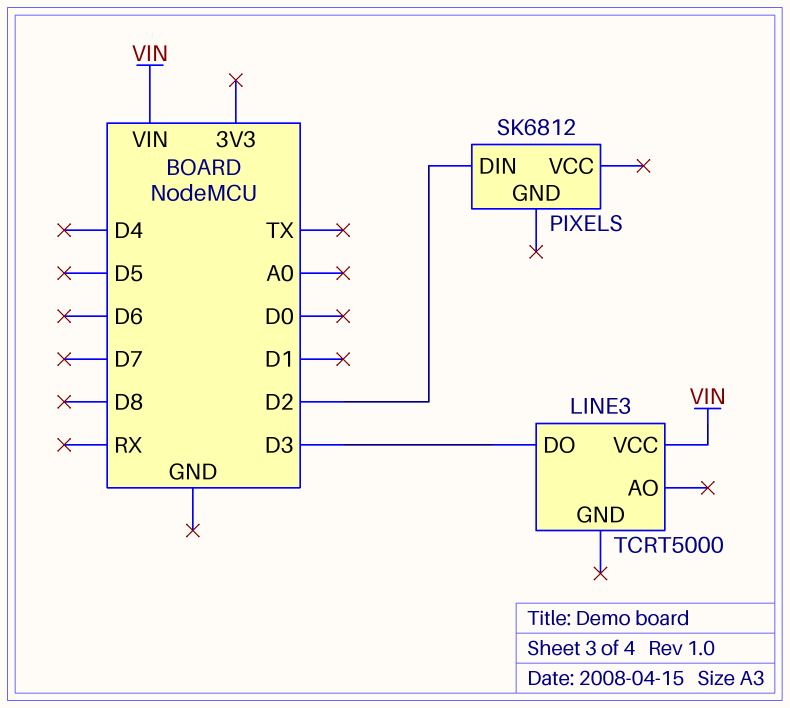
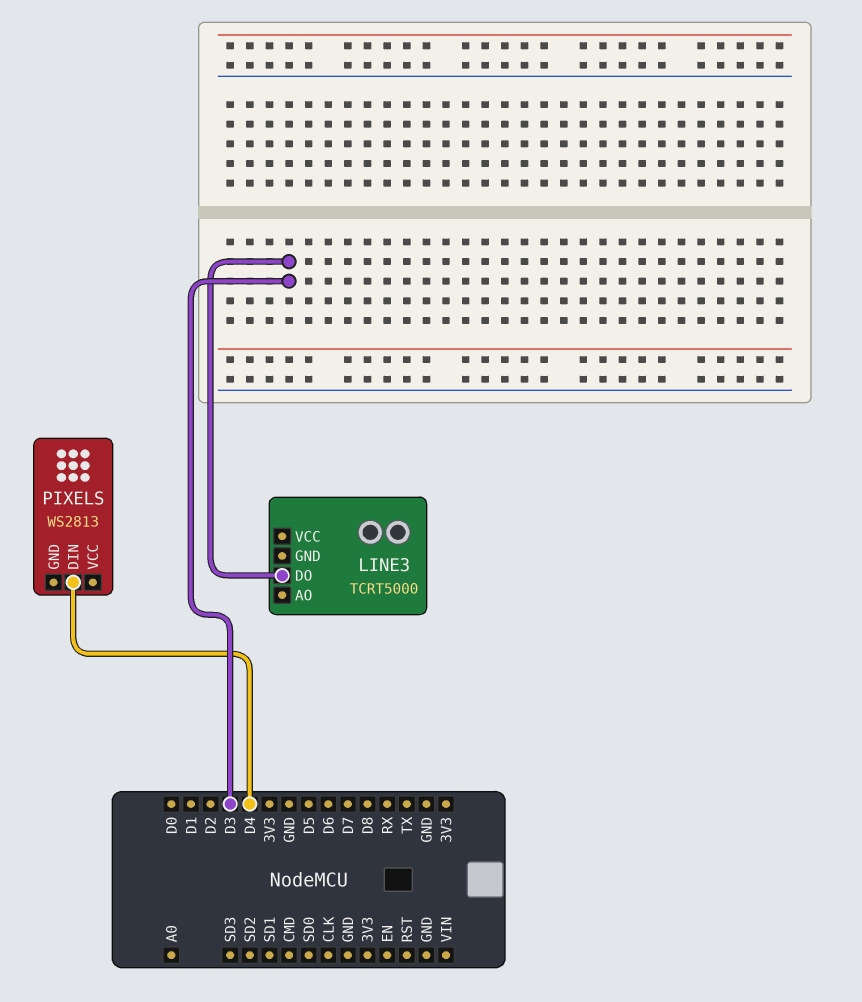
LINE3 pin VCC: VIN -> none
PIXELS: SK6812 -> WS2813
PIXELS pin DIN: D2 -> D4

